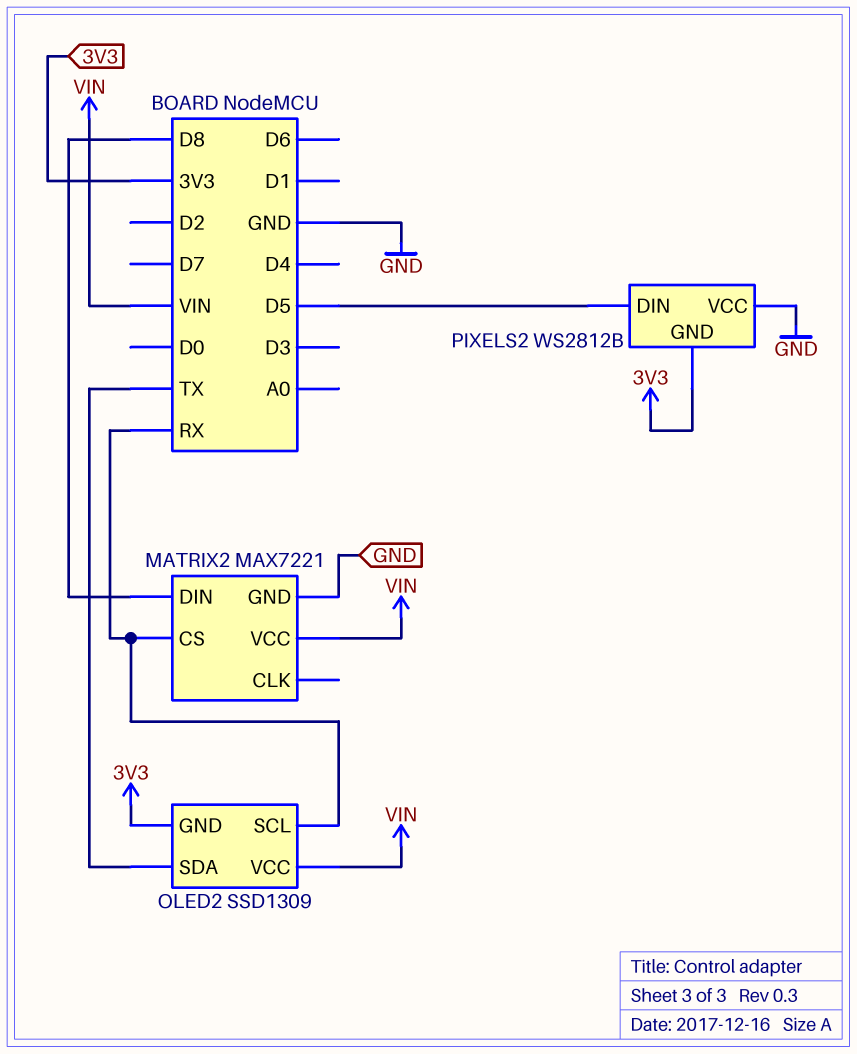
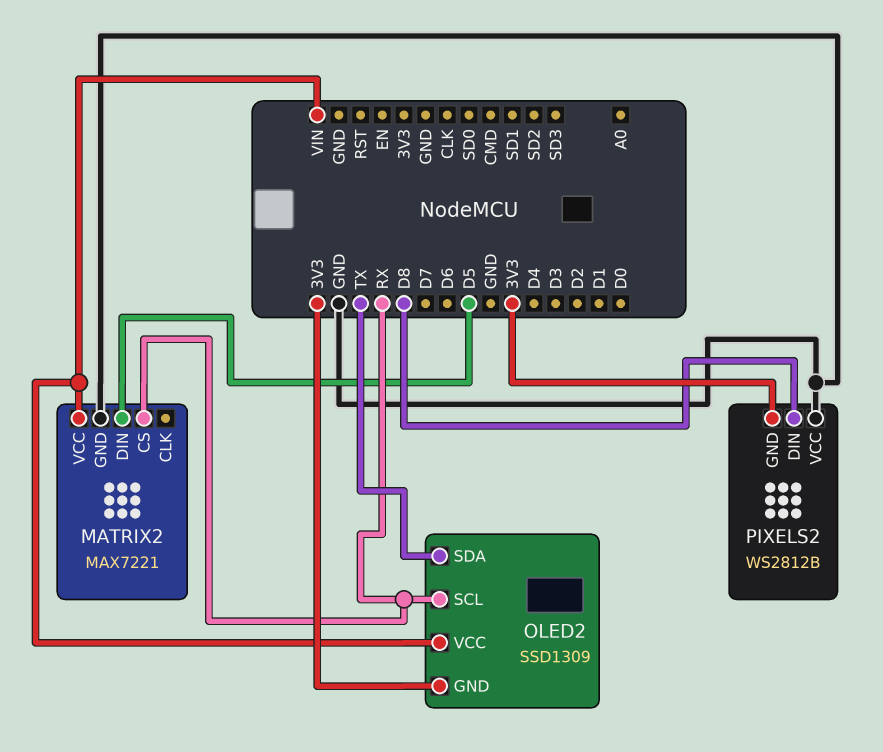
MATRIX2 pin DIN: D8 -> D5
PIXELS2 pin DIN: D5 -> D8

